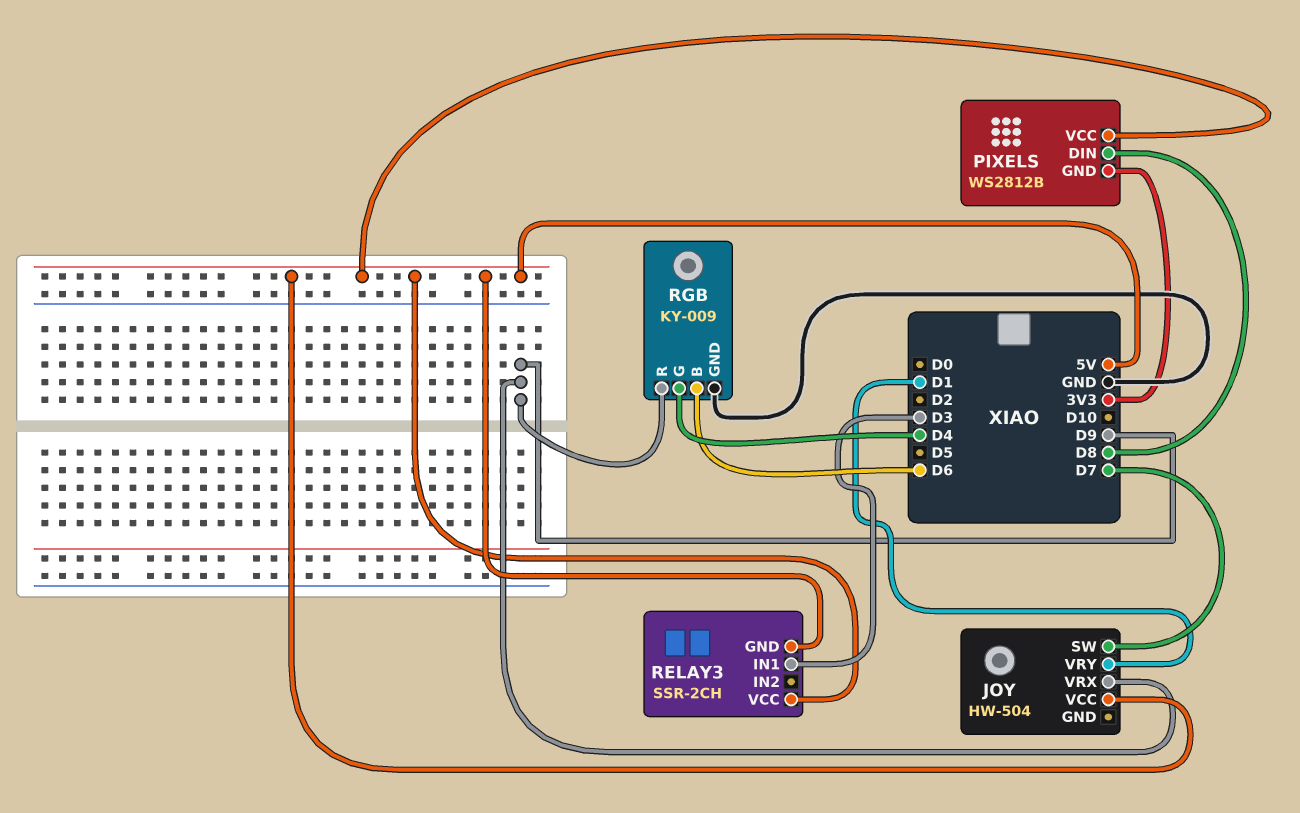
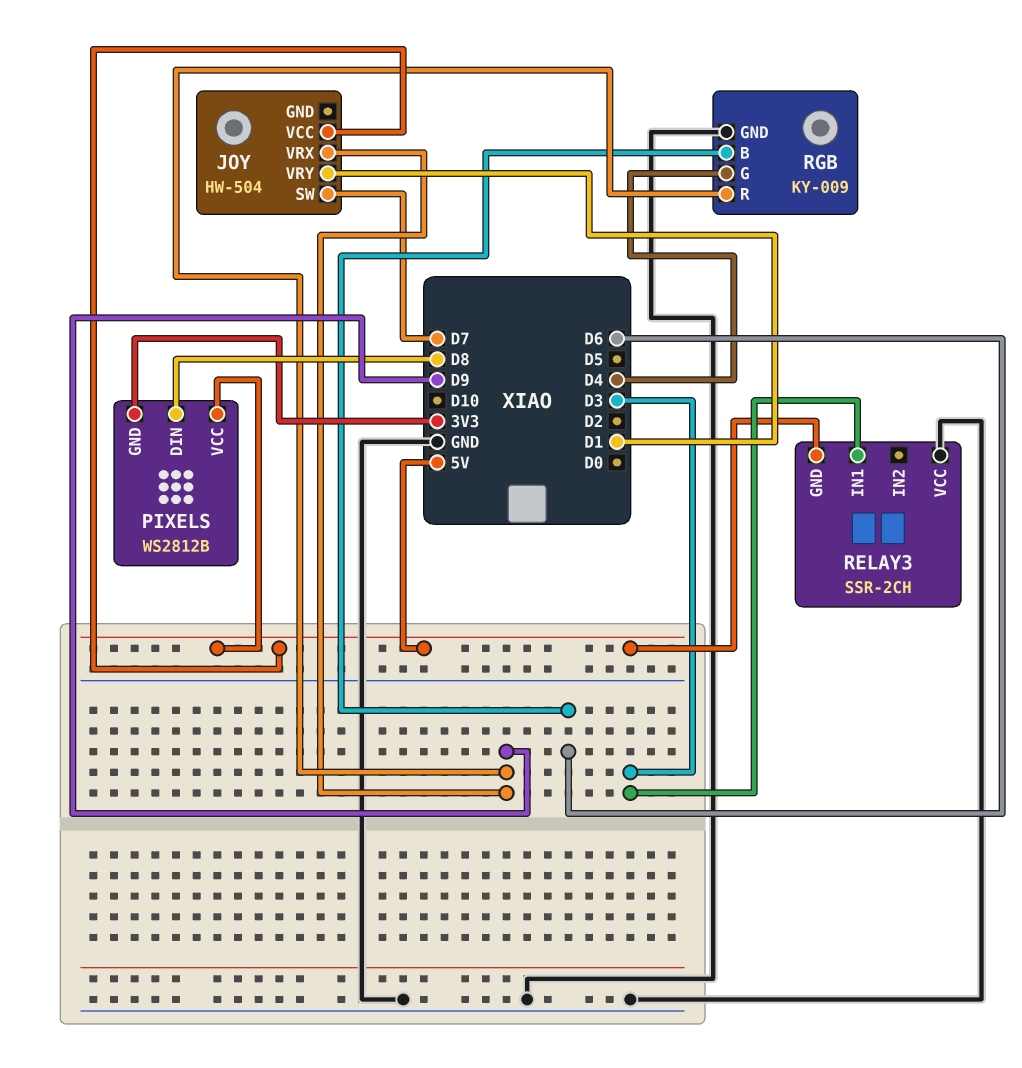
RELAY3 pin VCC: 5V -> GND

